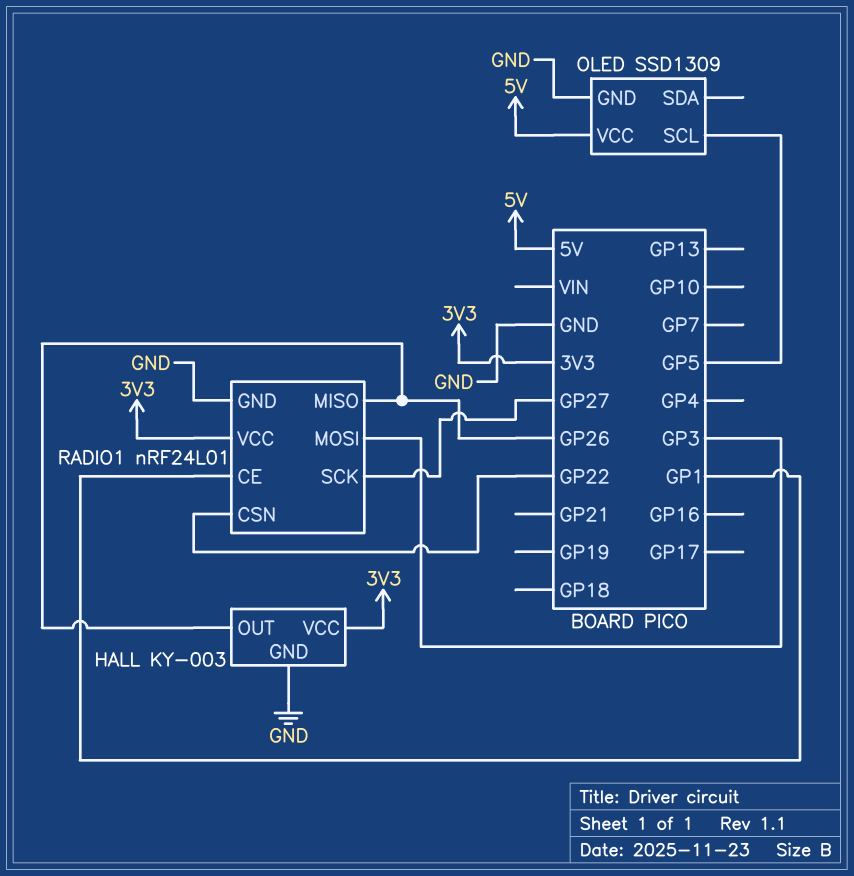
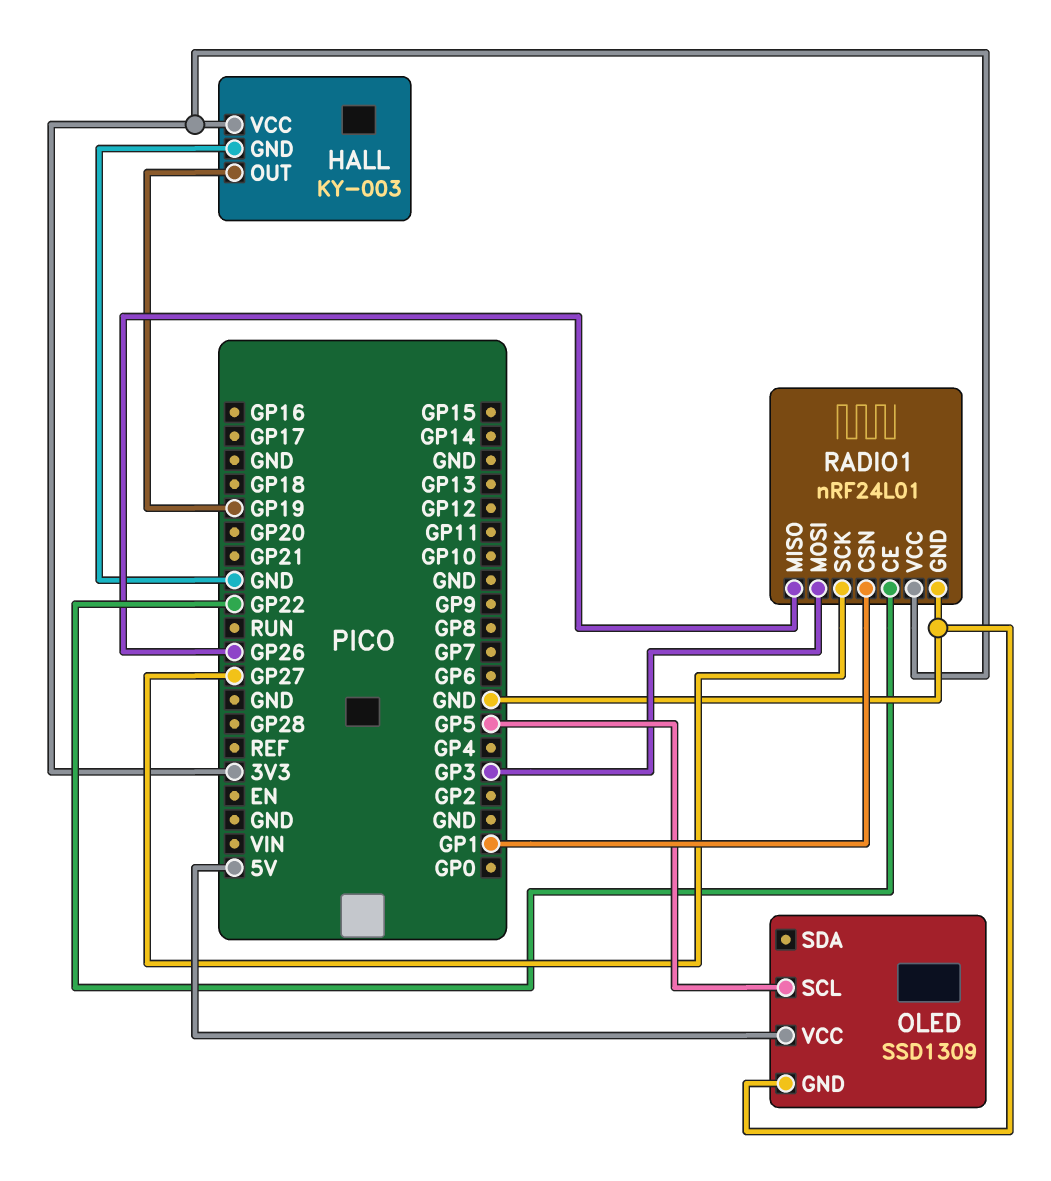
HALL pin OUT: GP26 -> GP19
RADIO1 pin CE: GP1 -> GP22
RADIO1 pin CSN: GP22 -> GP1

